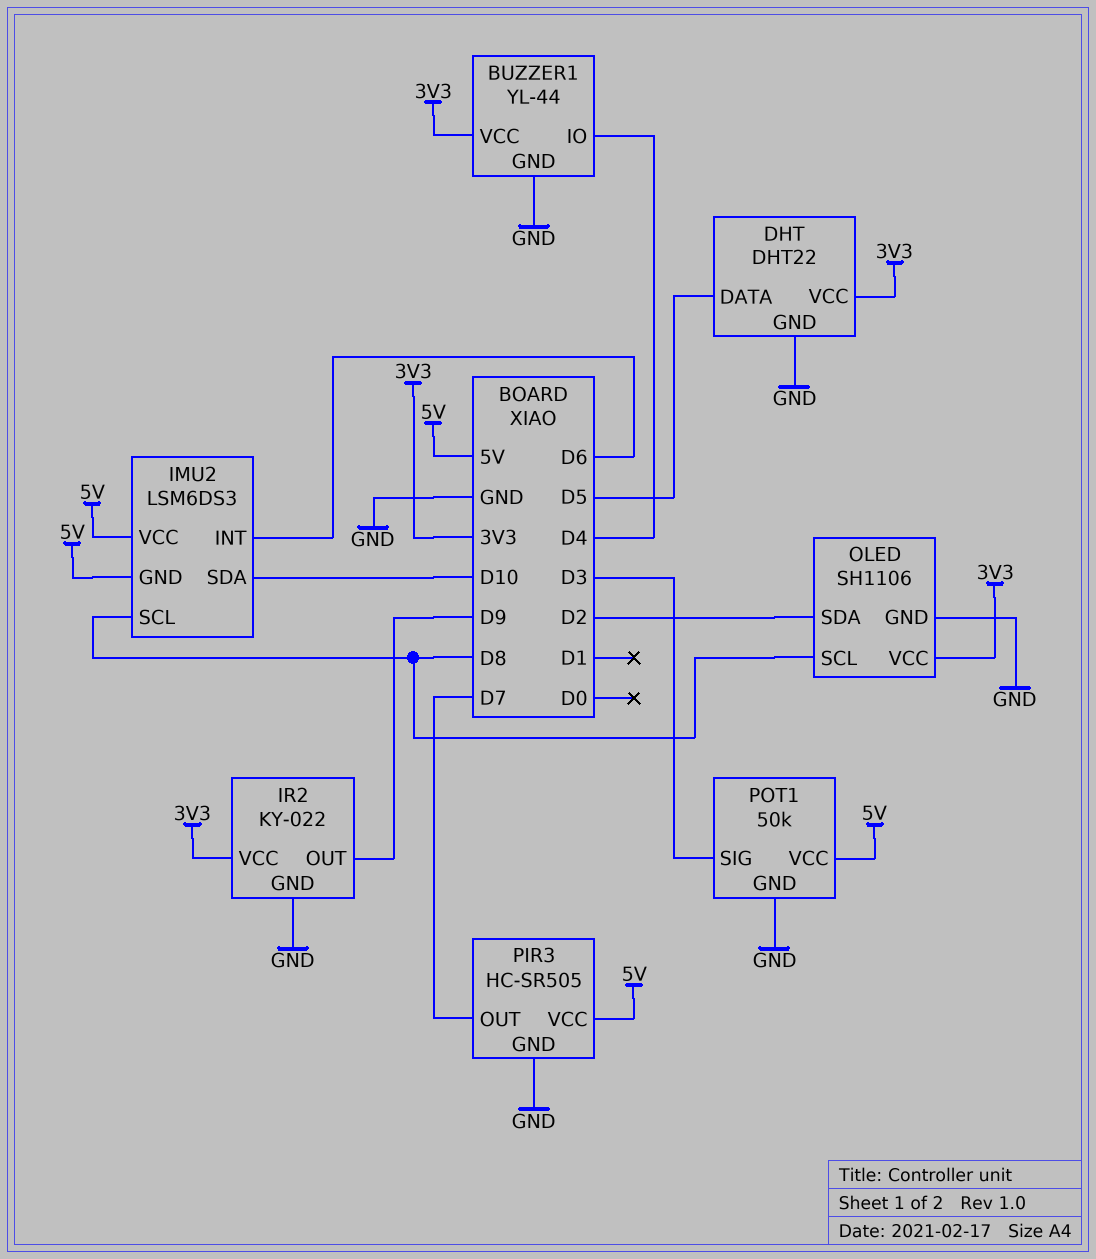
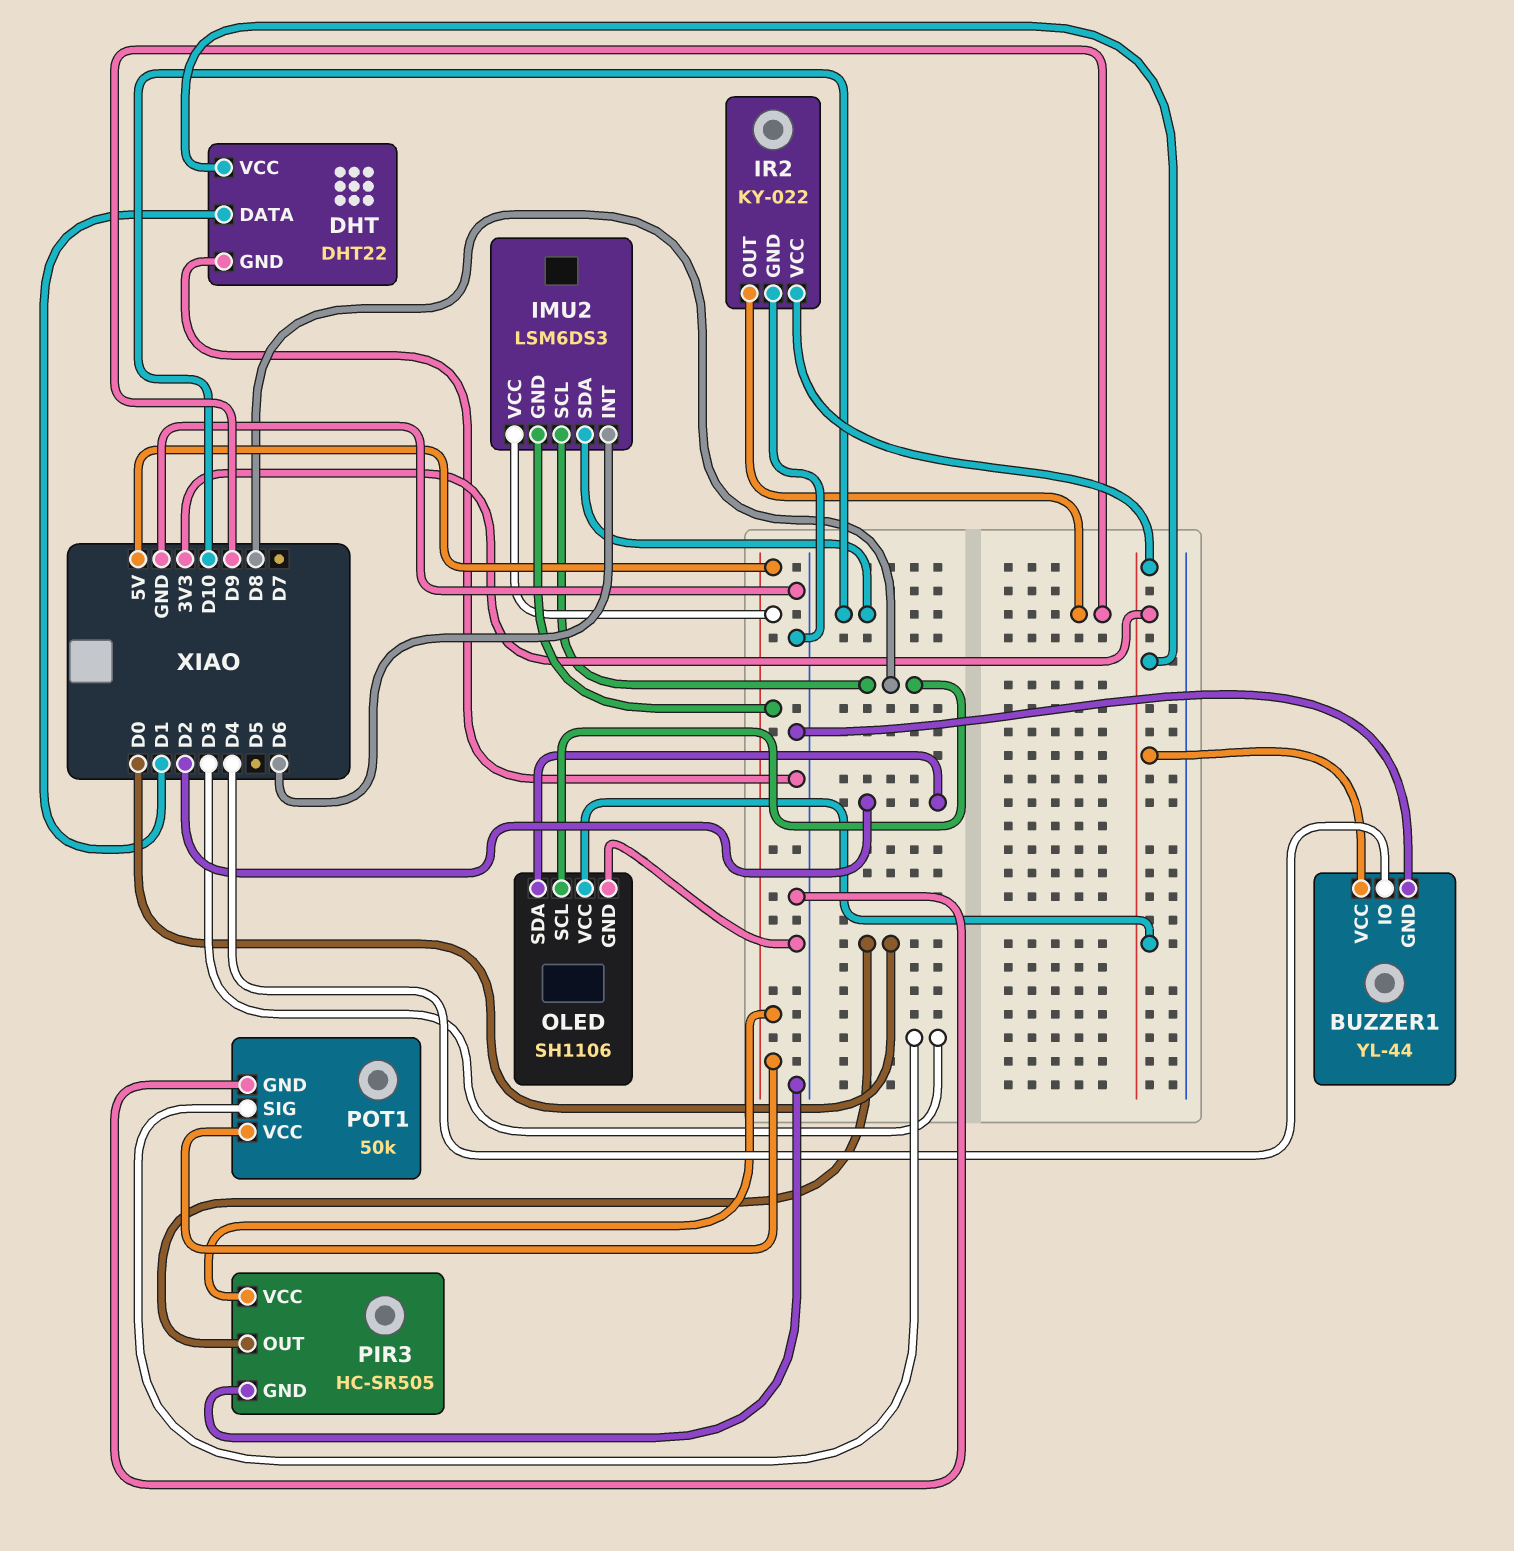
DHT pin DATA: D5 -> D1
PIR3 pin OUT: D7 -> D0

